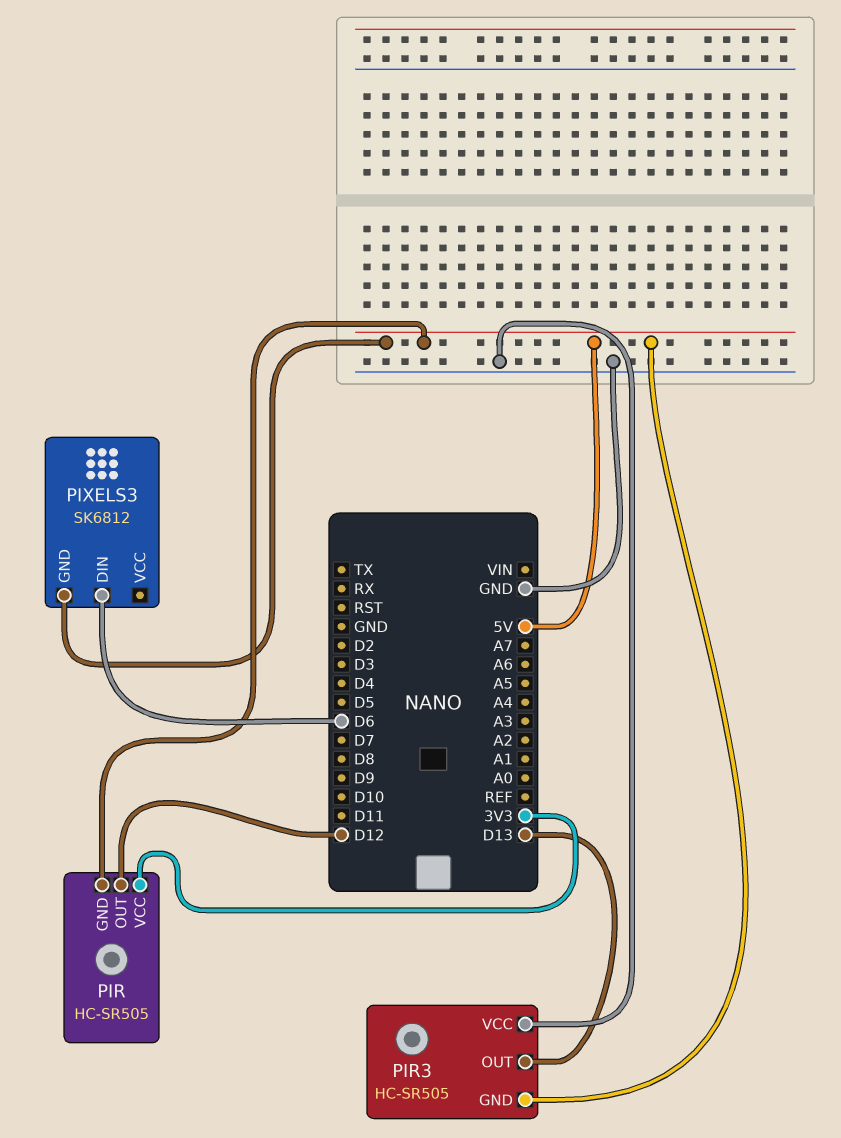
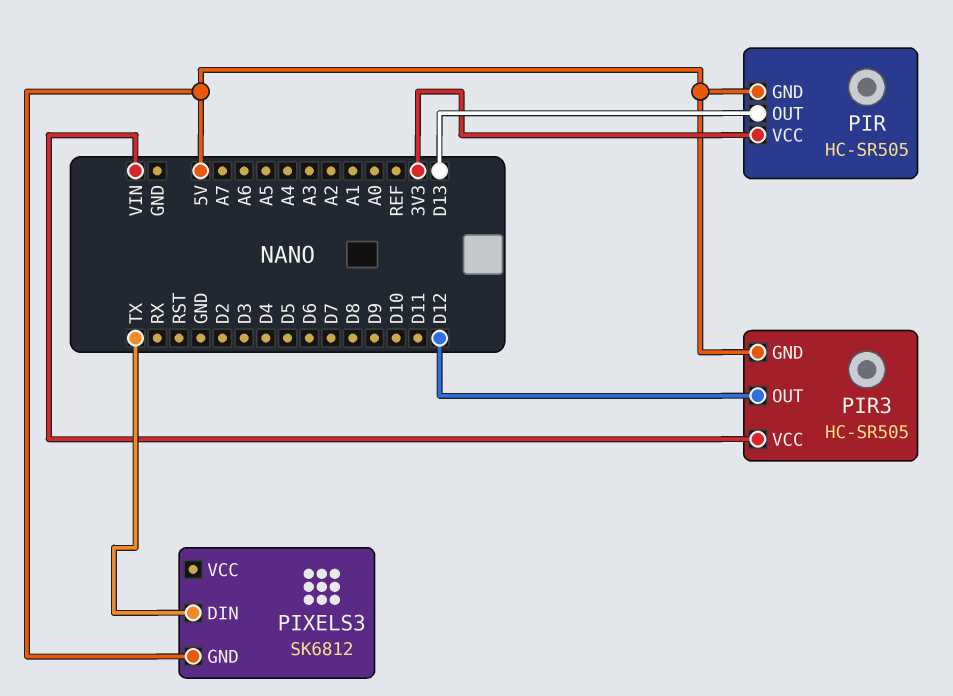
PIR pin OUT: D12 -> D13
PIR3 pin OUT: D13 -> D12
PIR3 pin VCC: GND -> VIN
PIXELS3 pin DIN: D6 -> TX

